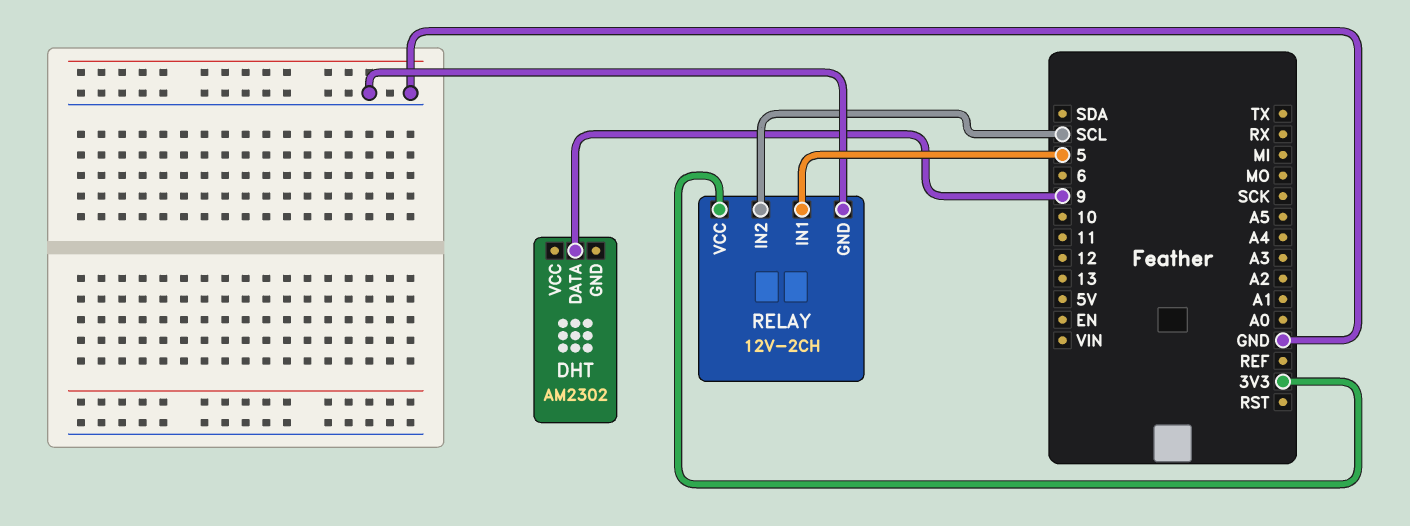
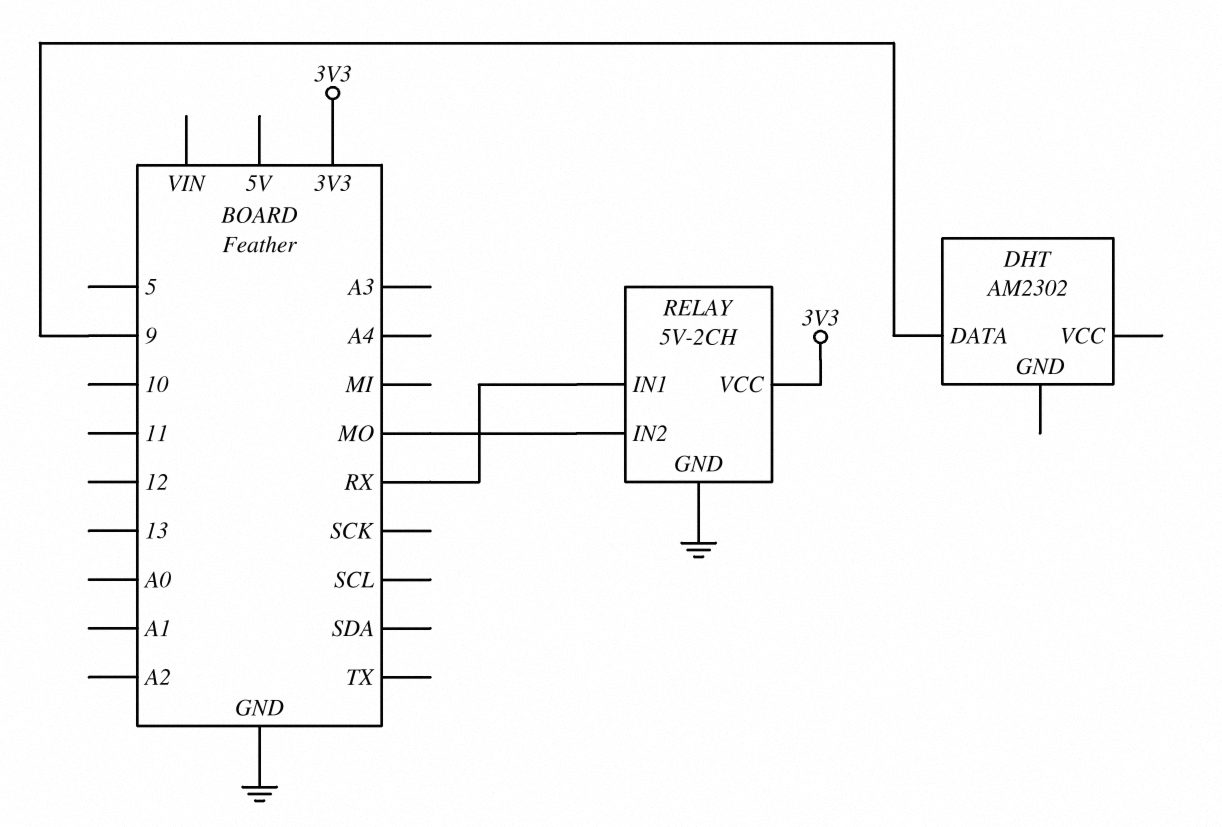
RELAY: 12V-2CH -> 5V-2CH
RELAY pin IN1: 5 -> RX
RELAY pin IN2: SCL -> MO

